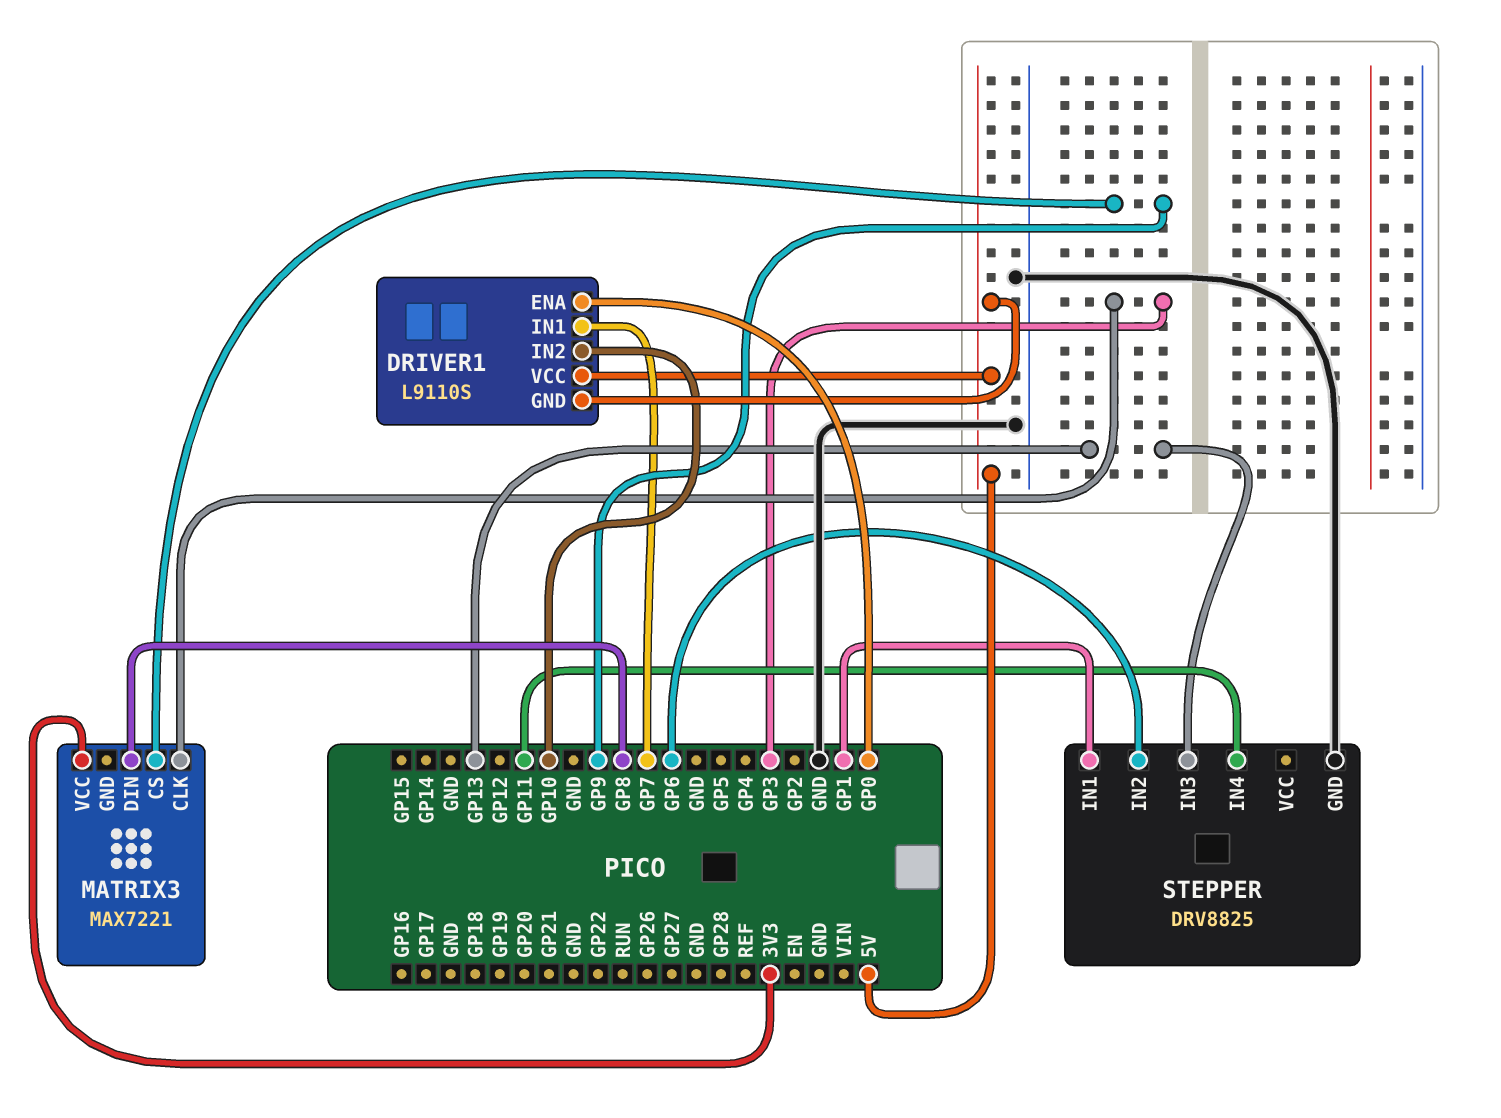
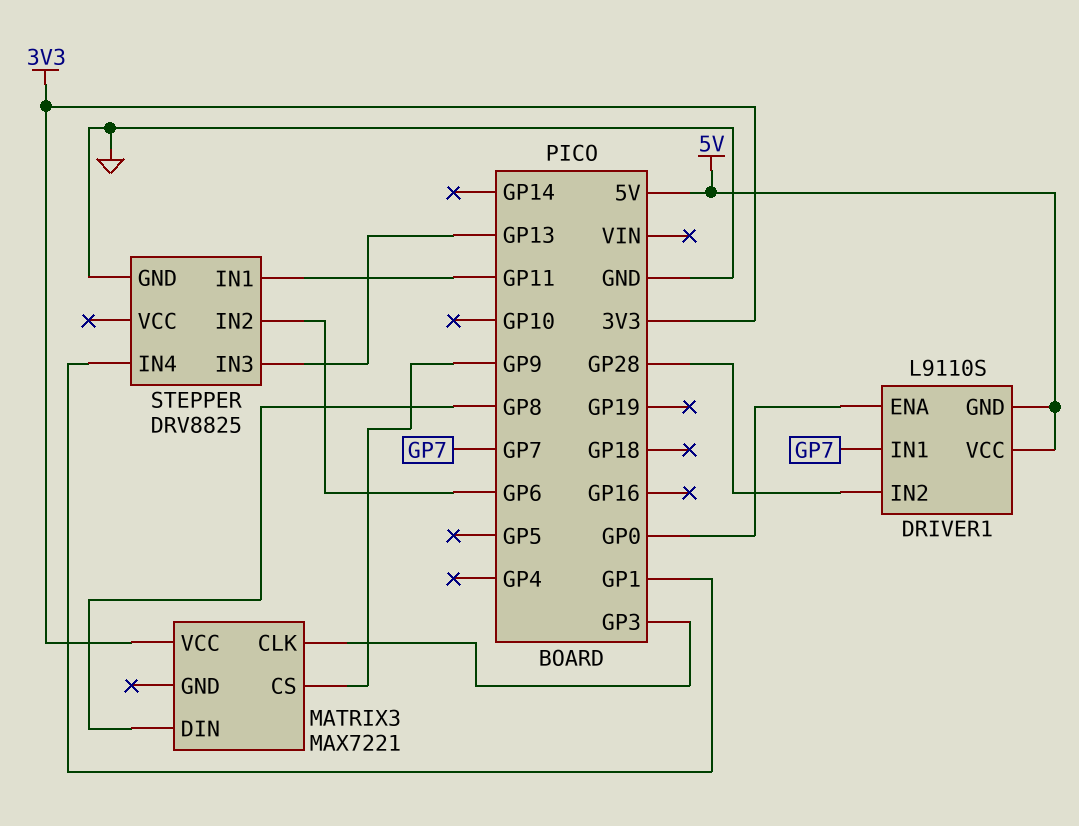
DRIVER1 pin IN2: GP10 -> GP28
STEPPER pin IN1: GP1 -> GP11
STEPPER pin IN4: GP11 -> GP1

